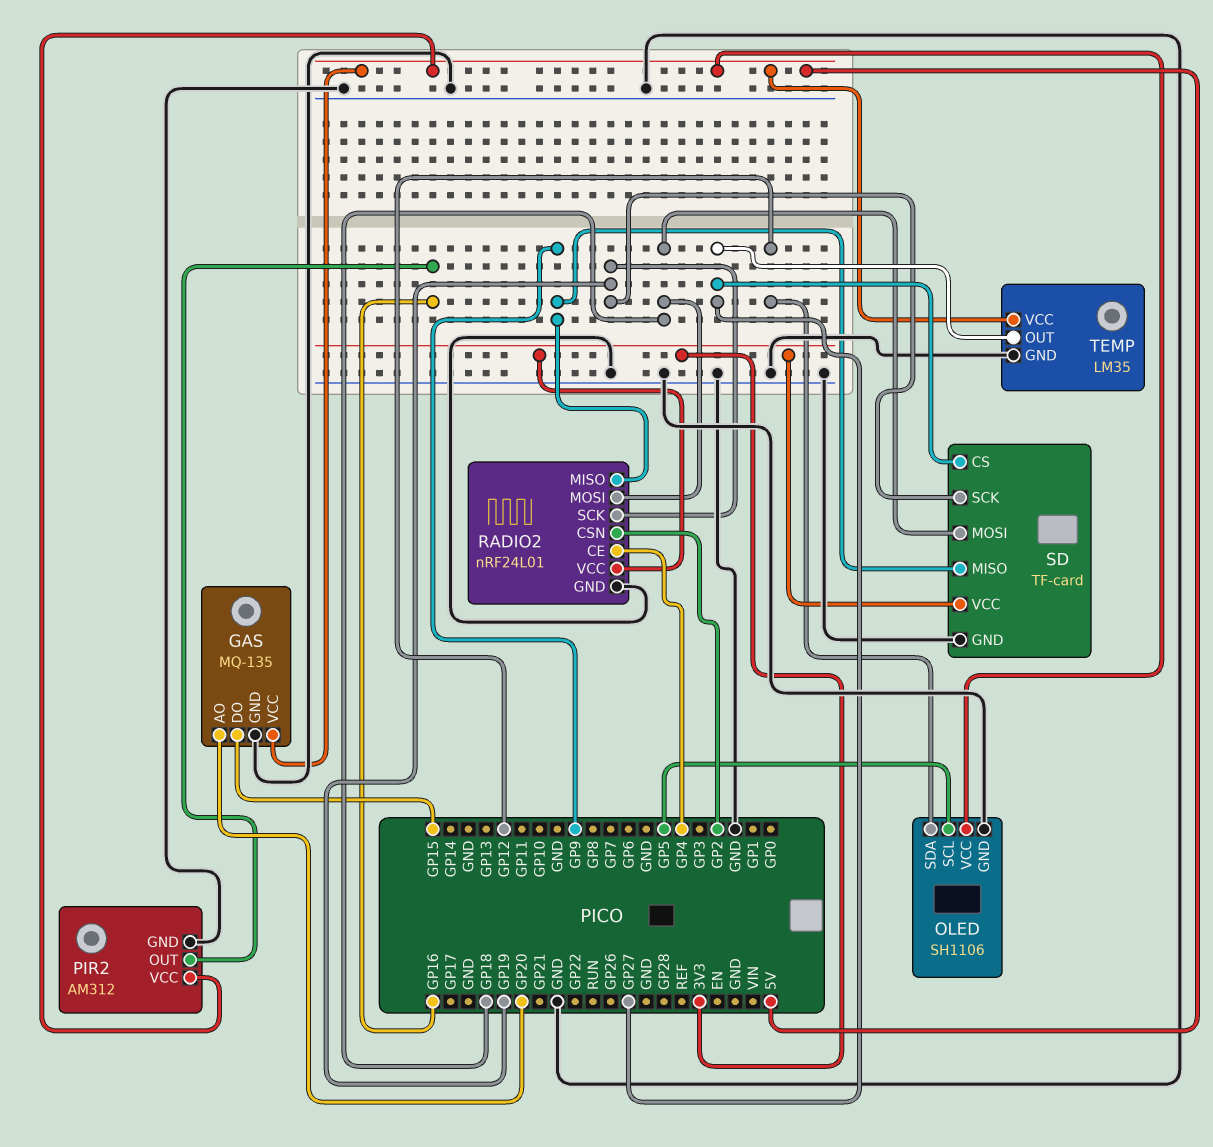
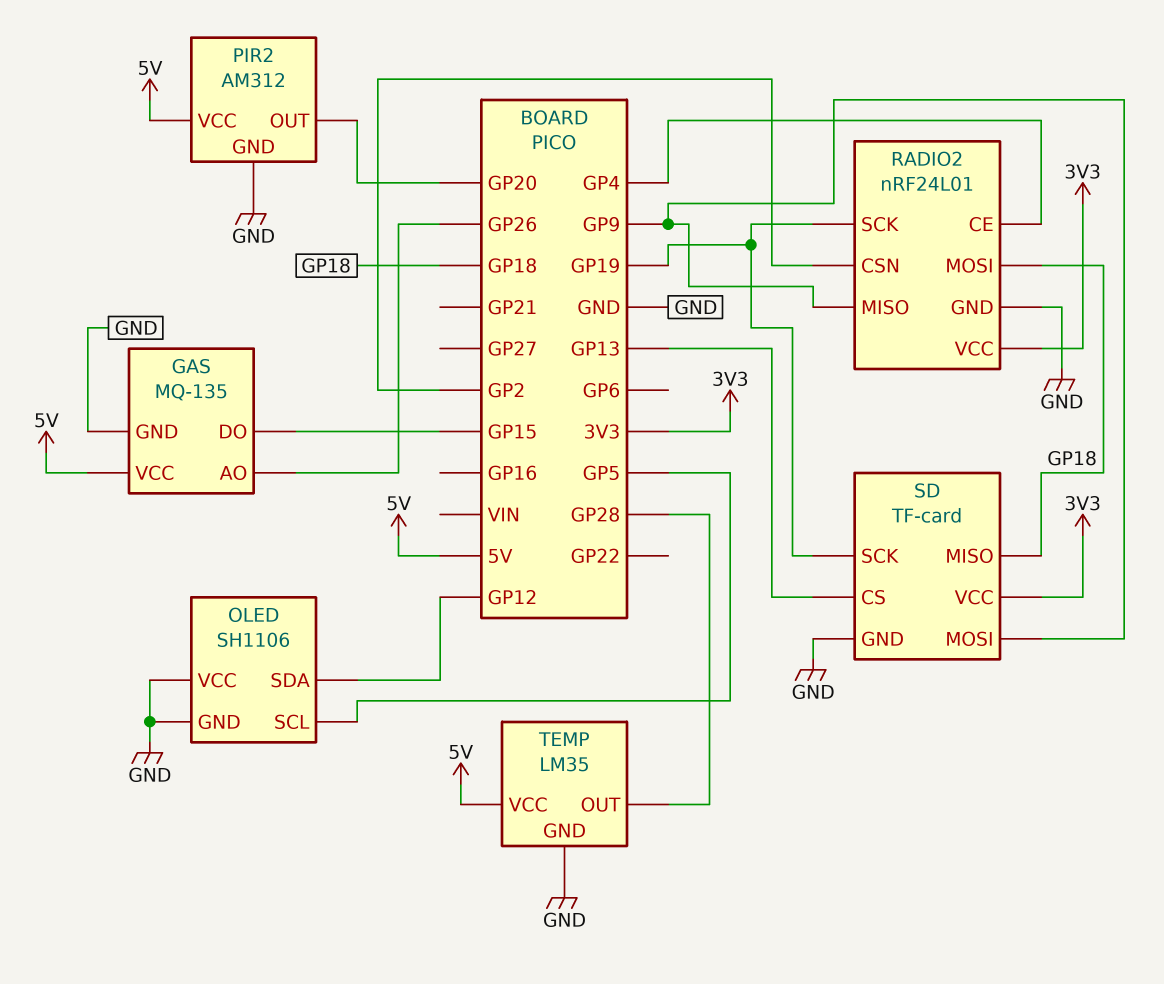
GAS pin AO: GP20 -> GP26
OLED pin VCC: 5V -> GND
PIR2 pin OUT: GP16 -> GP20
SD pin CS: GP27 -> GP13
SD pin MISO: GP9 -> GP18
SD pin MOSI: GP18 -> GP9
TEMP pin OUT: GP27 -> GP28

